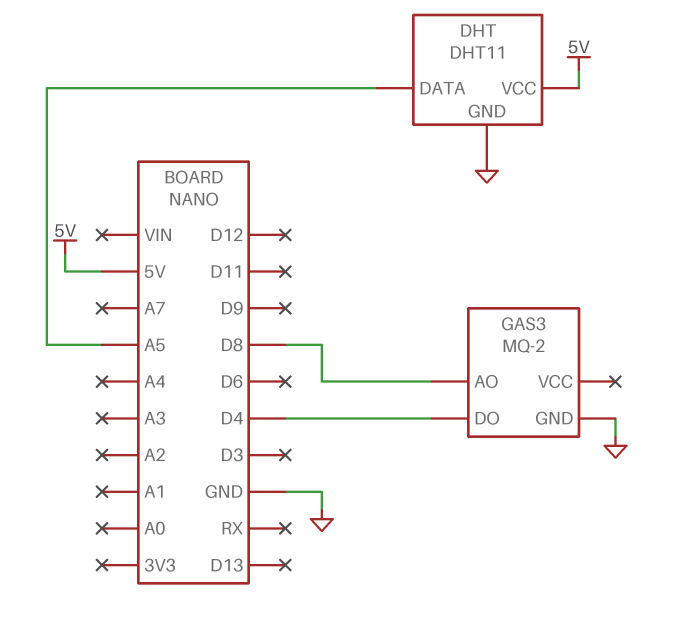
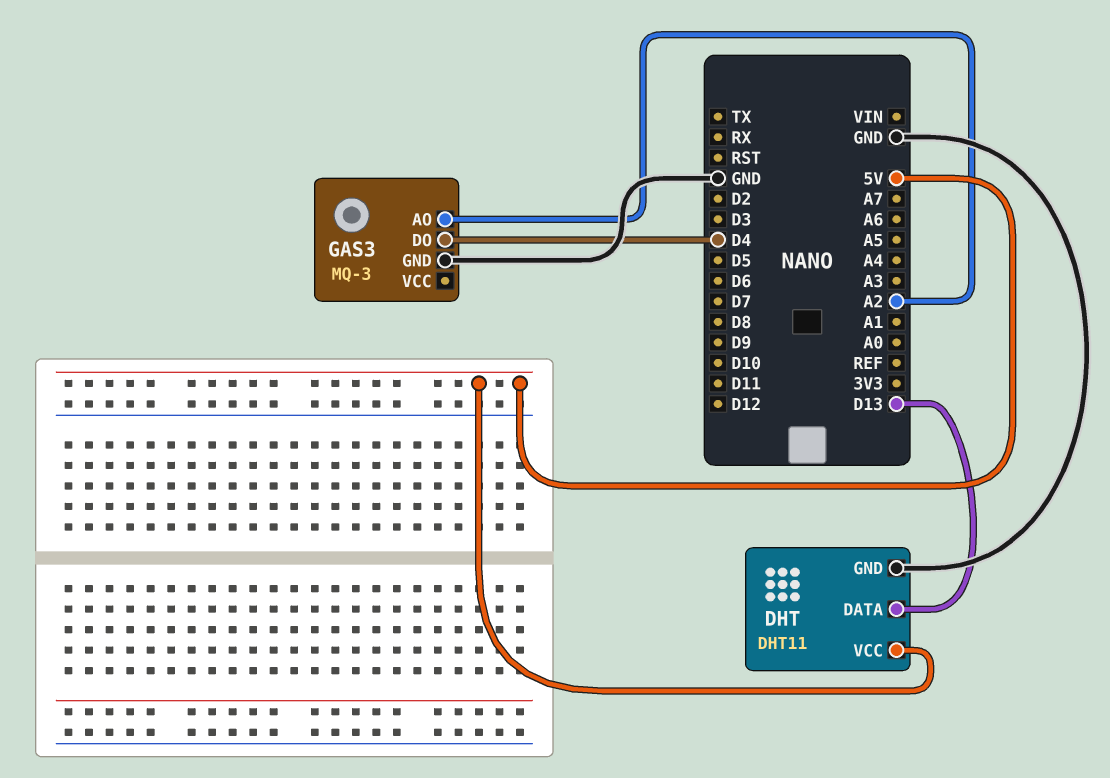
DHT pin DATA: A5 -> D13
GAS3: MQ-2 -> MQ-3
GAS3 pin AO: D8 -> A2

